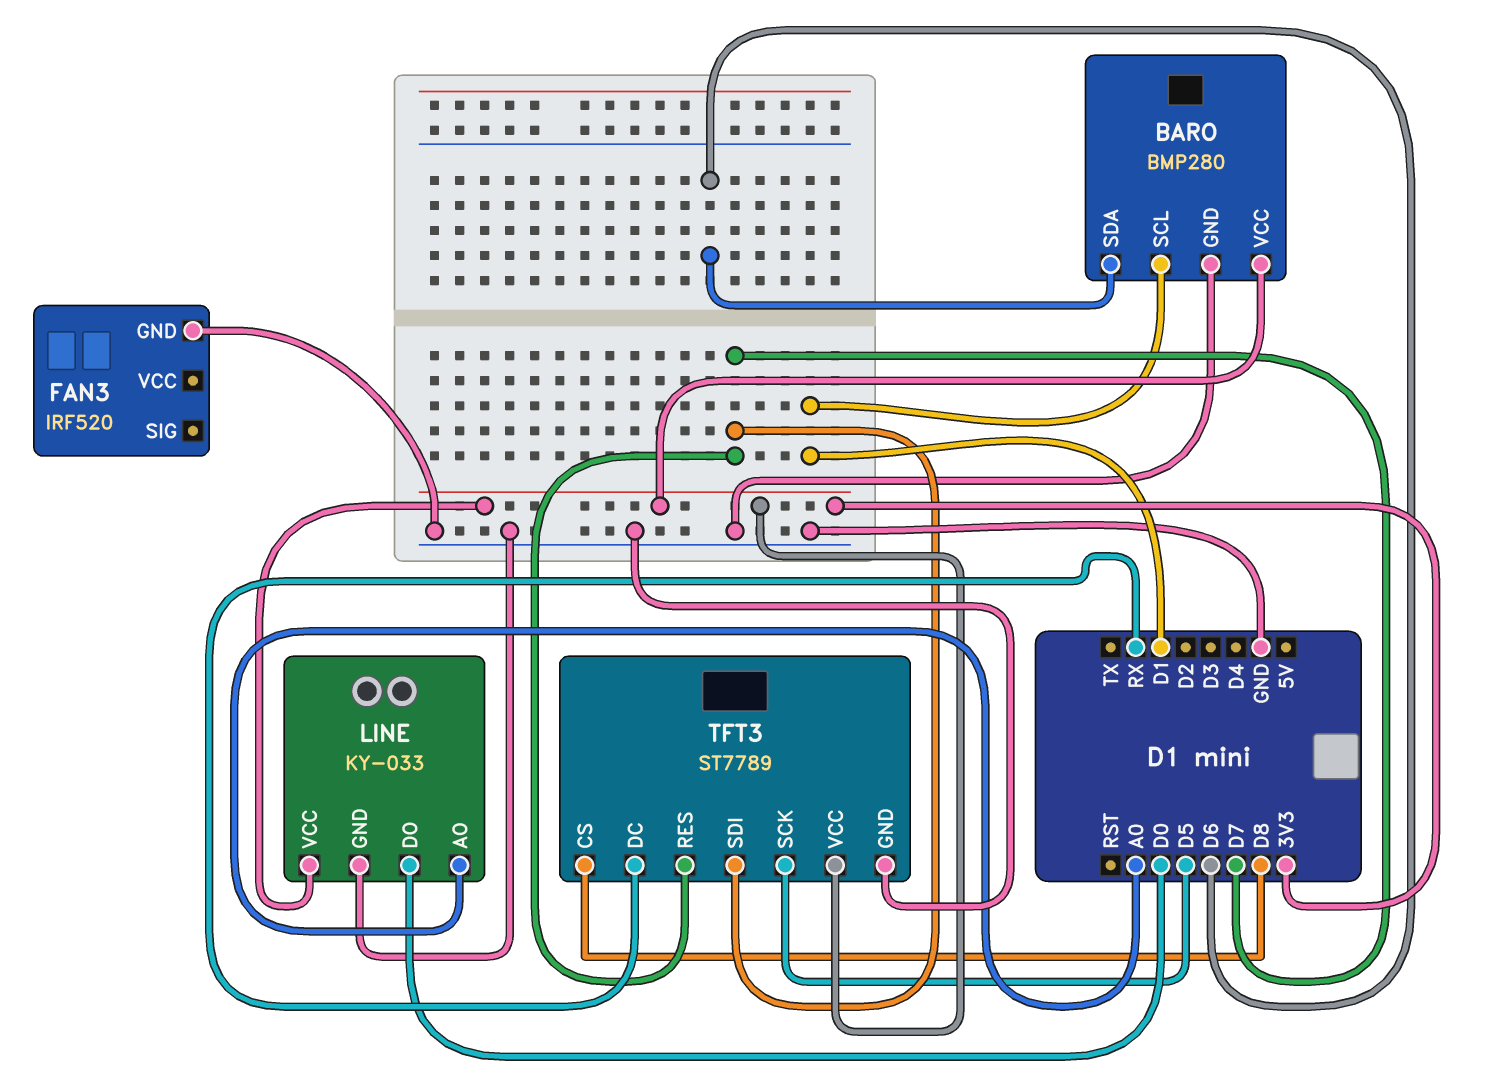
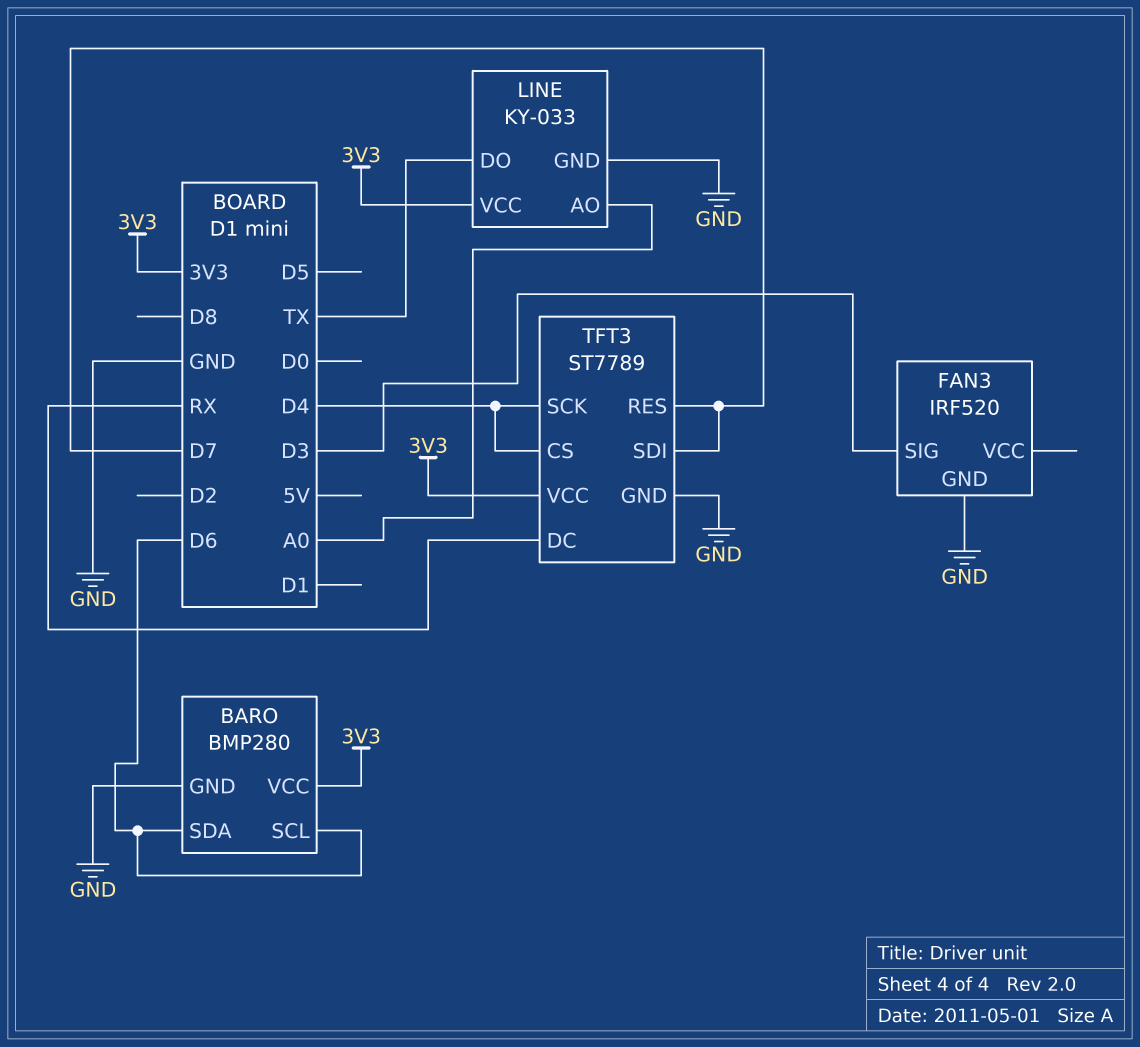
BARO pin SCL: D1 -> D6
FAN3 pin SIG: none -> D3
LINE pin DO: D0 -> TX
TFT3 pin CS: D8 -> D4
TFT3 pin SCK: D5 -> D4

